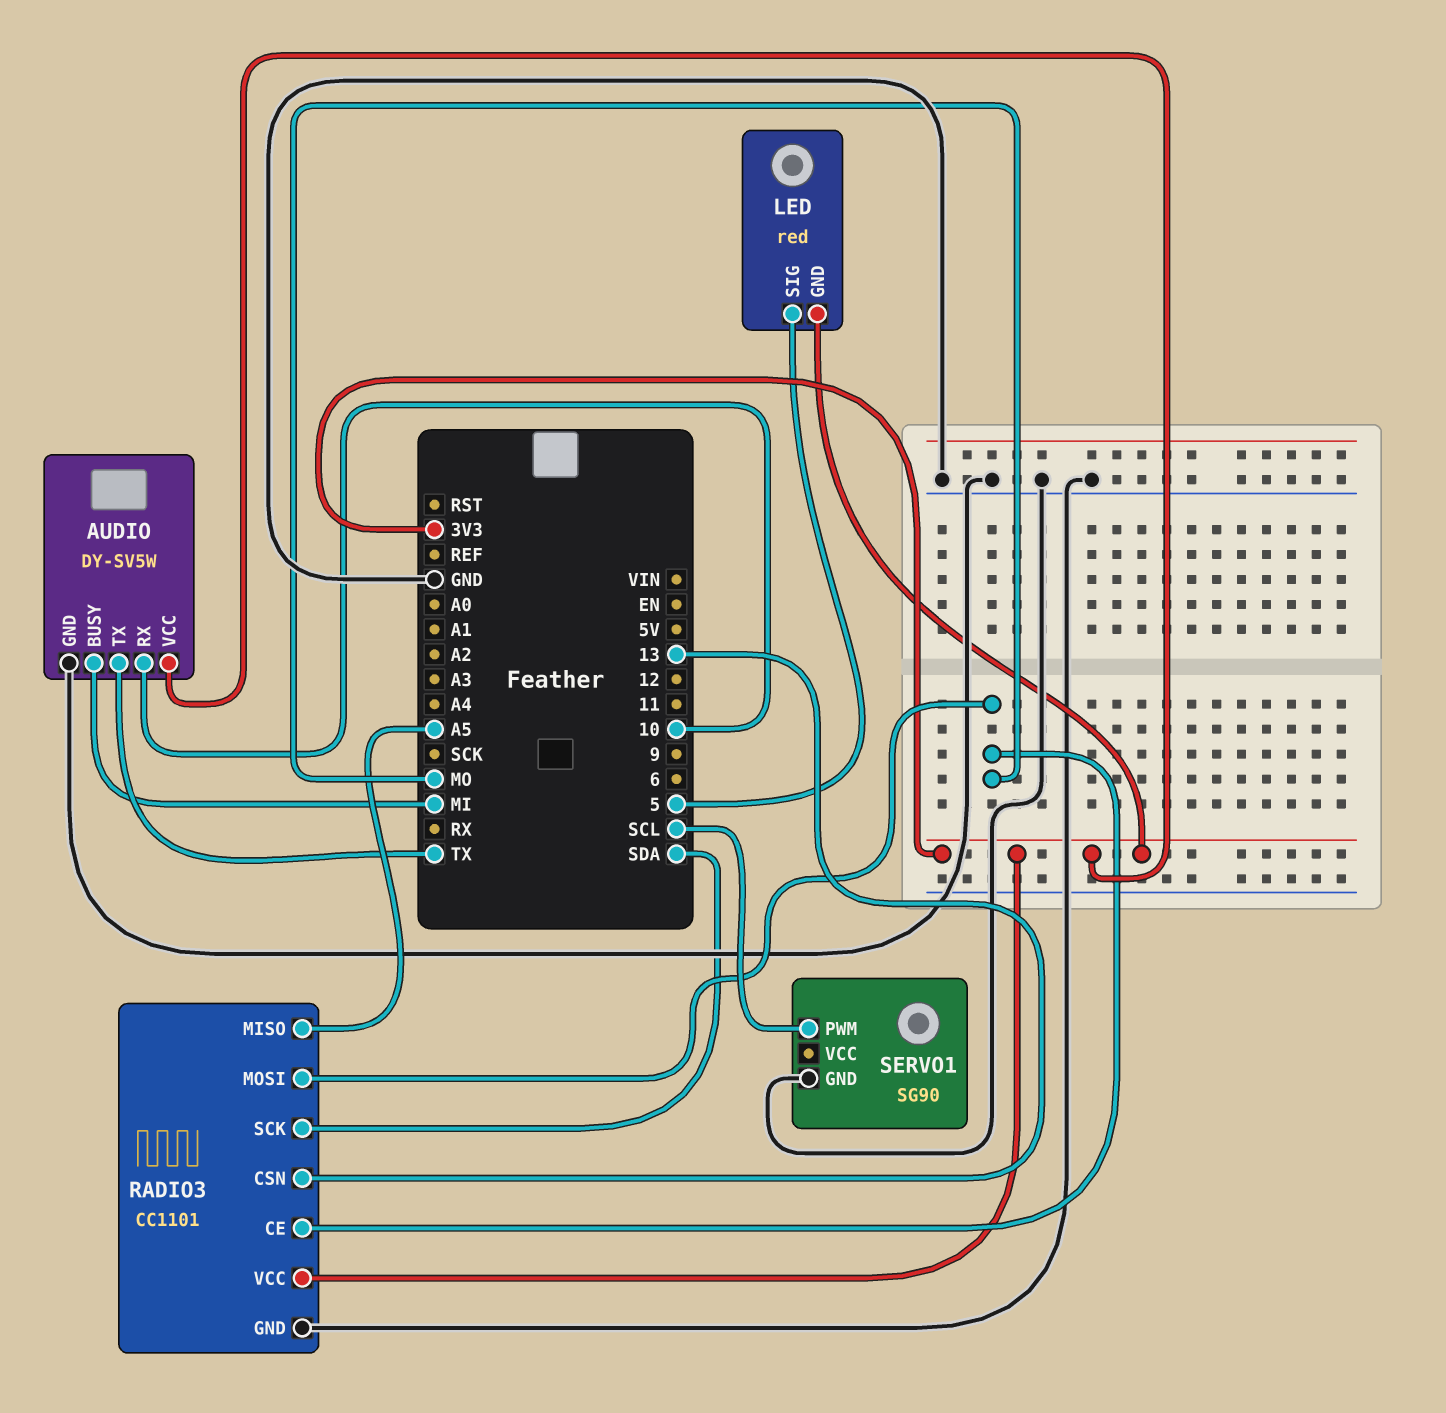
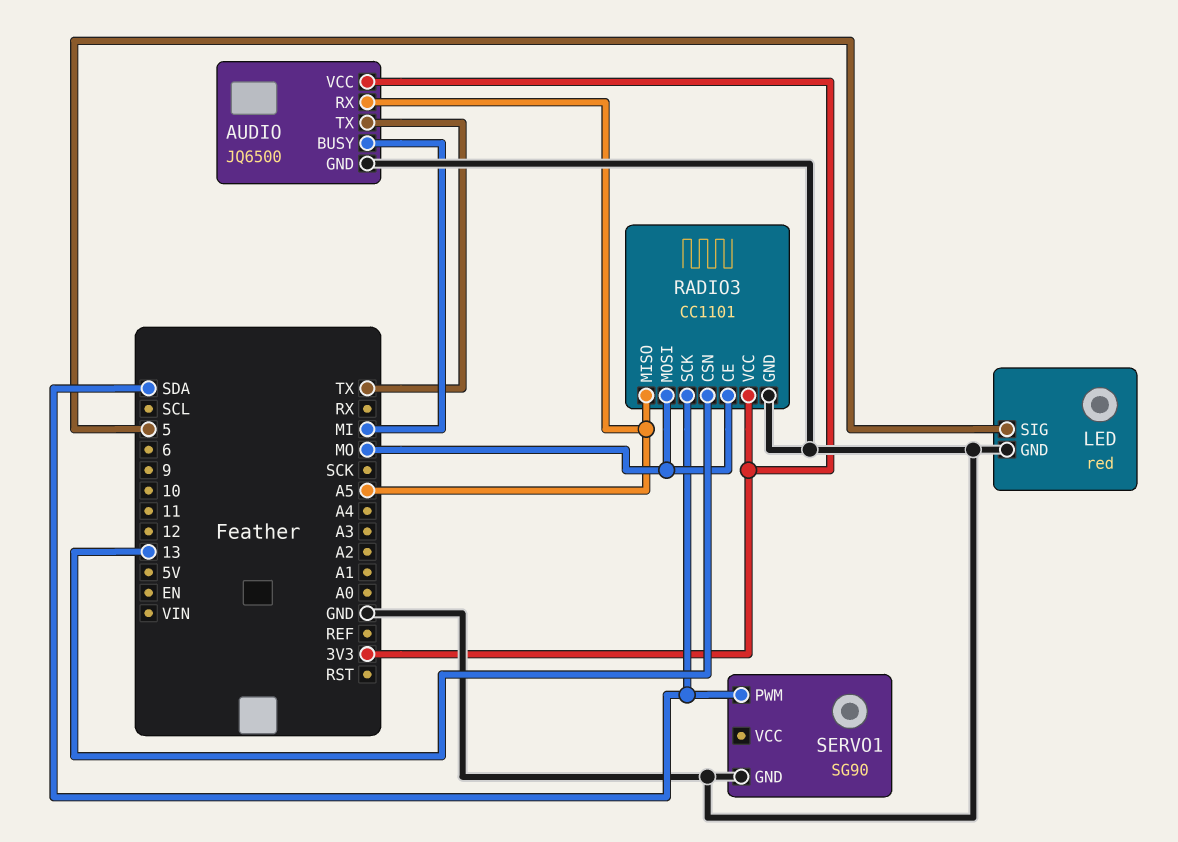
AUDIO: DY-SV5W -> JQ6500
AUDIO pin RX: 10 -> A5
LED pin GND: 3V3 -> GND
SERVO1 pin PWM: SCL -> SDA

